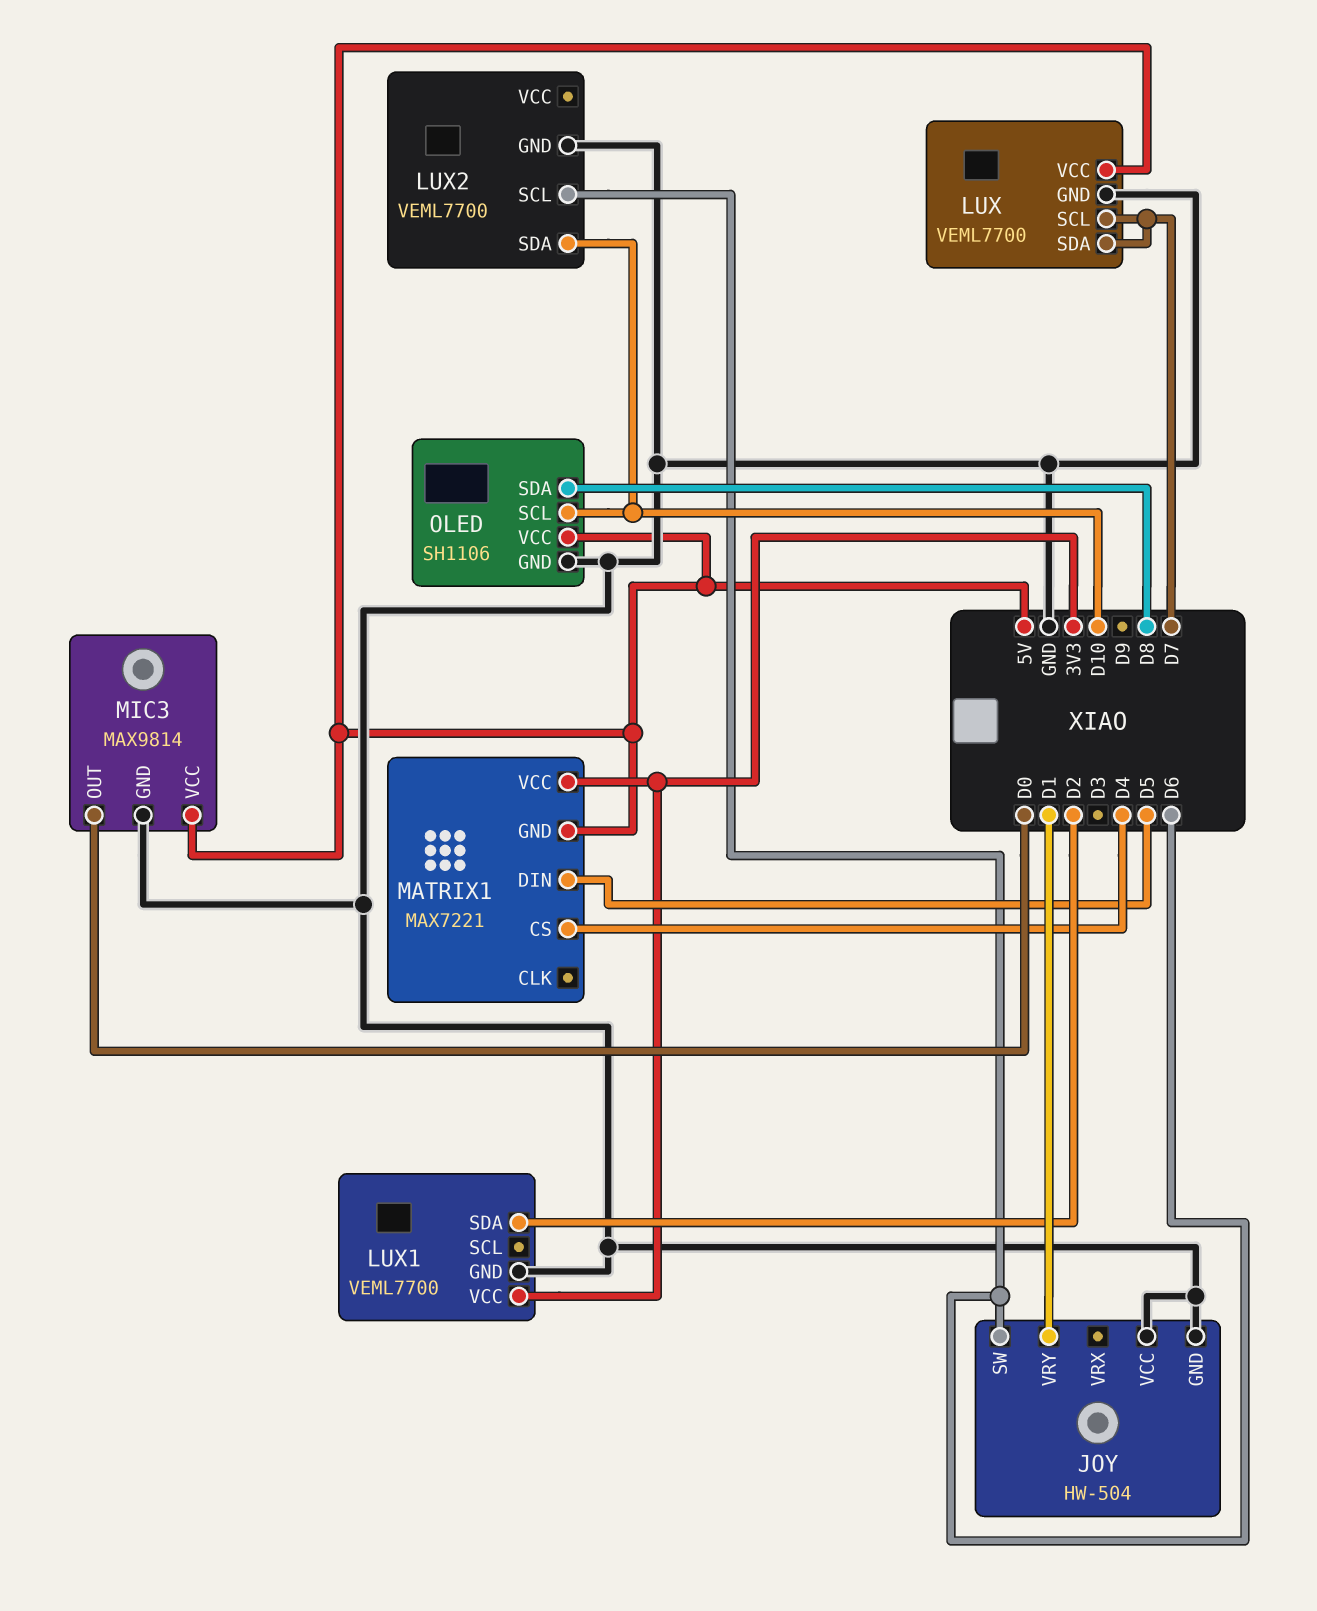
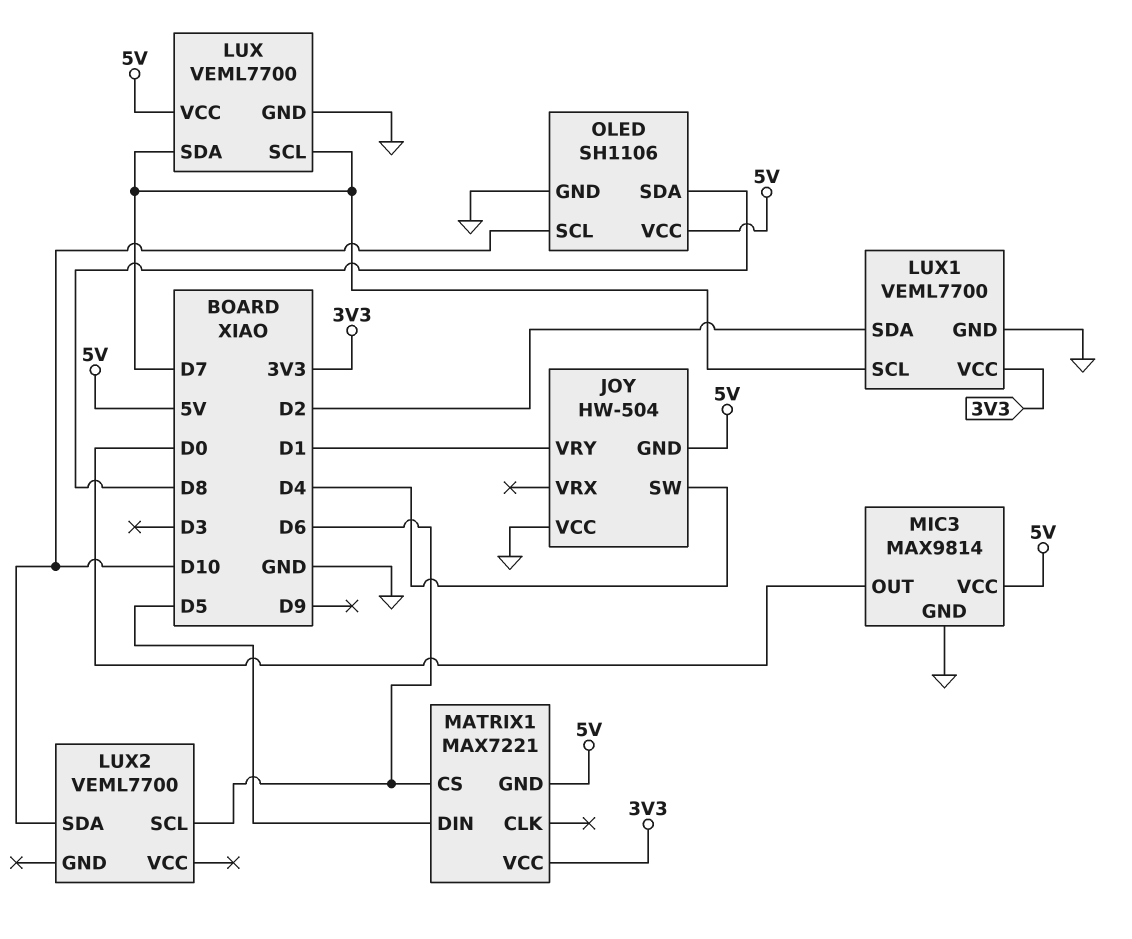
JOY pin GND: GND -> 5V
JOY pin SW: D6 -> D4
LUX1 pin SCL: none -> D7
LUX2 pin GND: GND -> none
MATRIX1 pin CS: D4 -> D6

